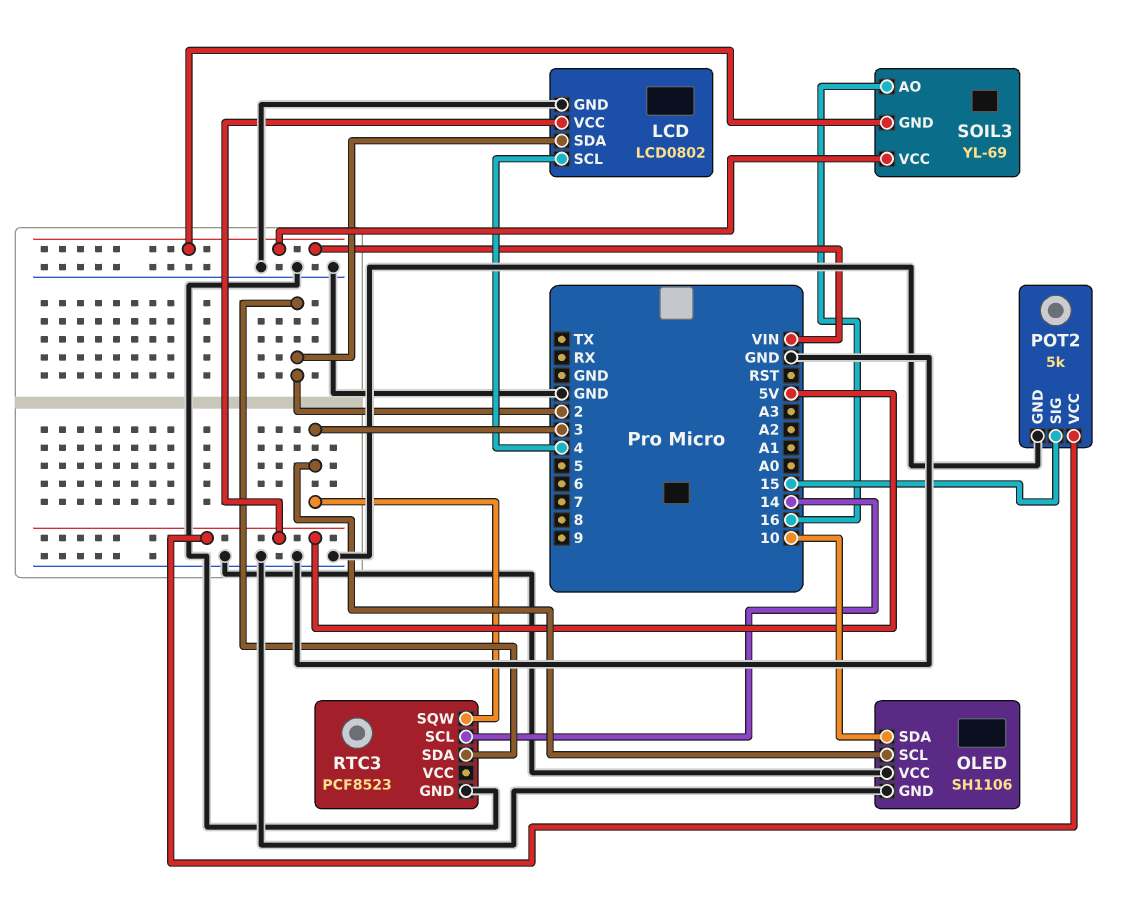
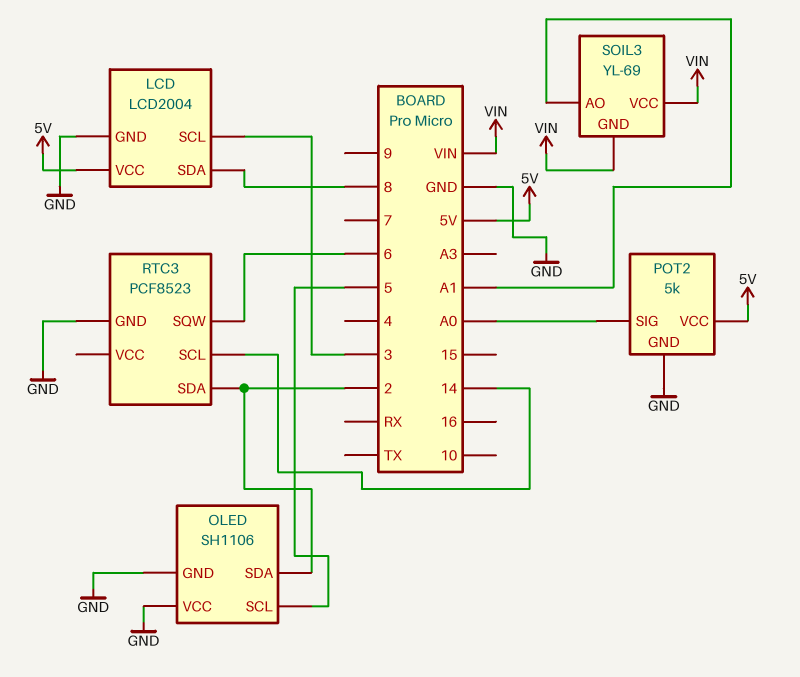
LCD: LCD0802 -> LCD2004
LCD pin SCL: 4 -> 3
LCD pin SDA: 2 -> 8
OLED pin SCL: 3 -> 5
OLED pin SDA: 10 -> 2
POT2 pin SIG: 15 -> A0
RTC3 pin SQW: 3 -> 6
SOIL3 pin AO: 16 -> A1

